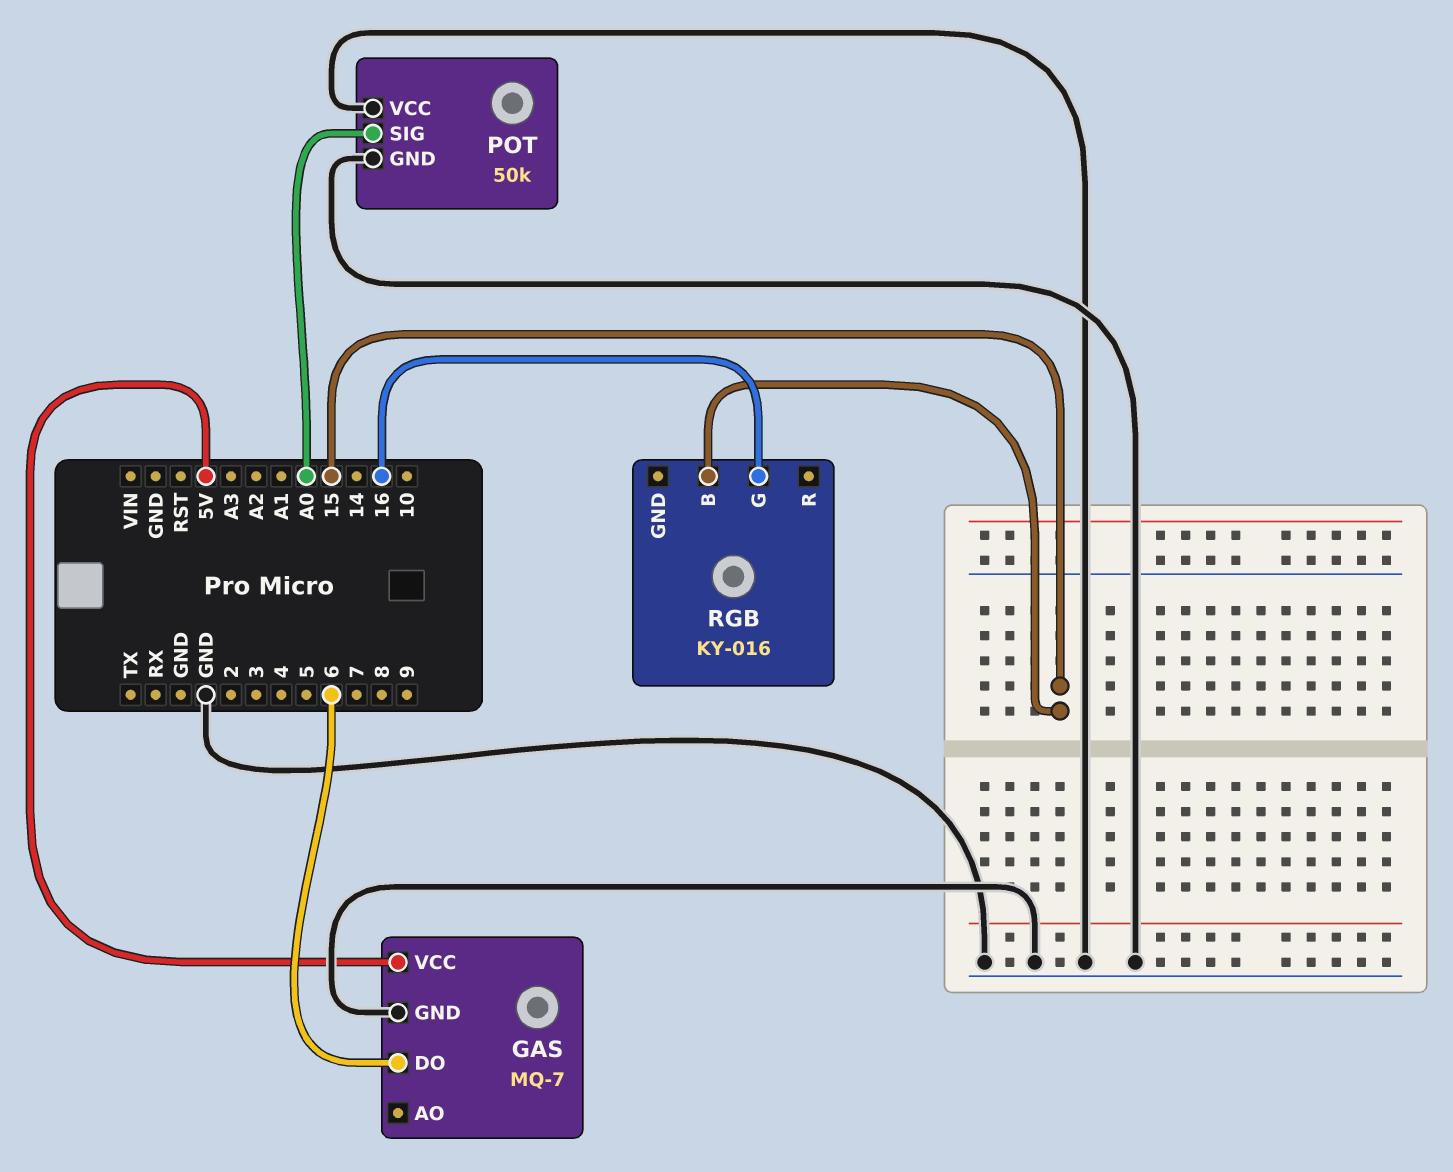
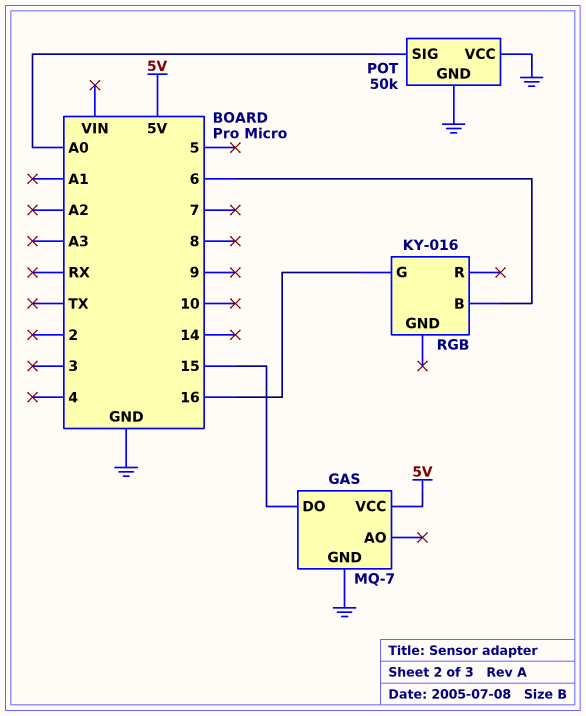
GAS pin DO: 6 -> 15
RGB pin B: 15 -> 6

